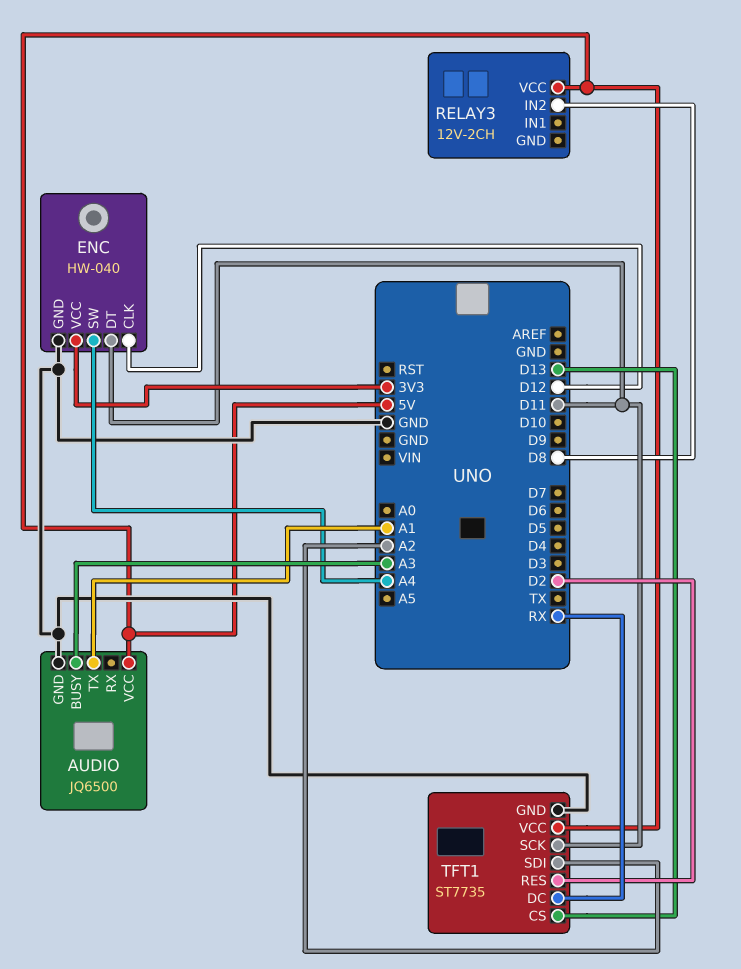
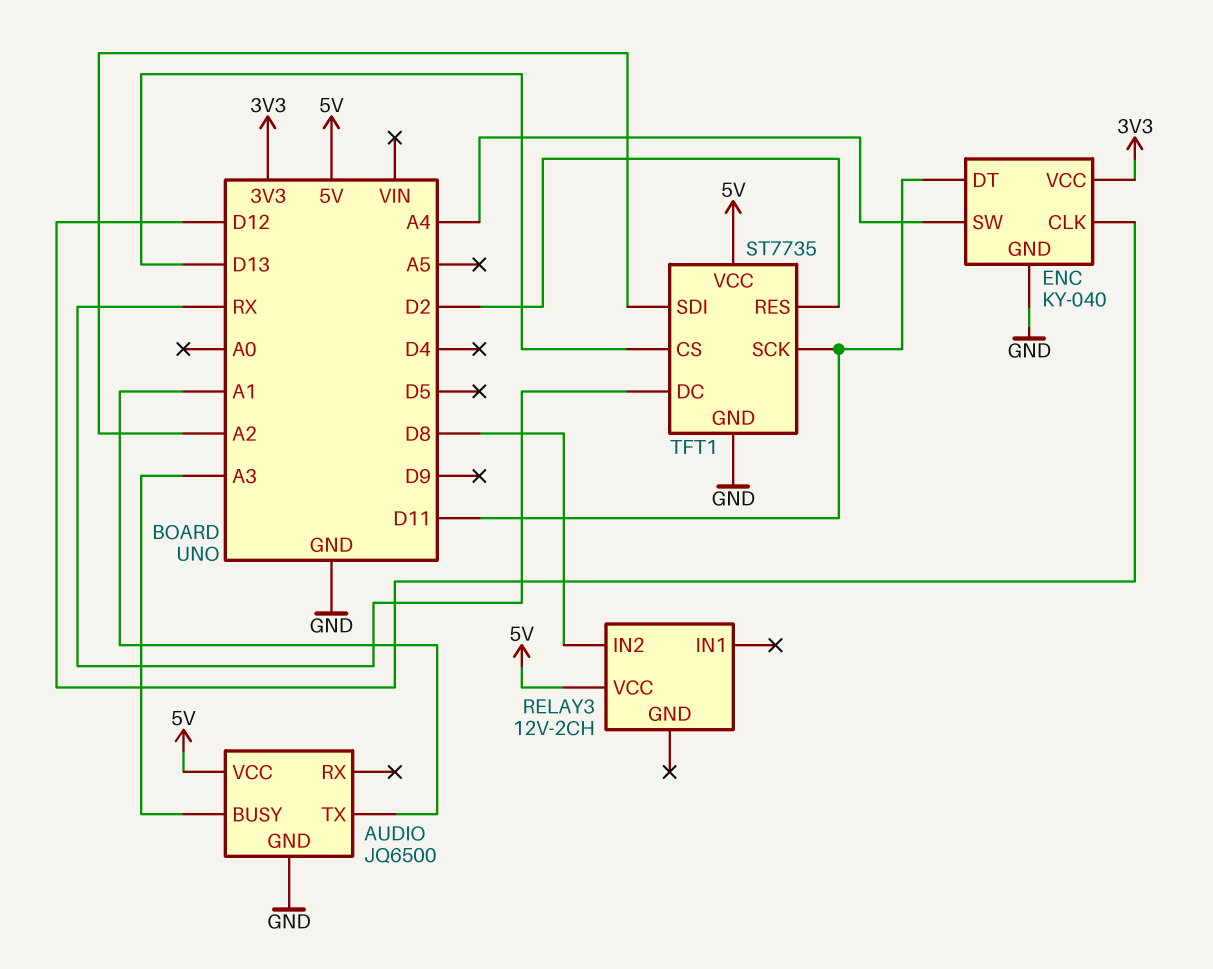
ENC: HW-040 -> KY-040

